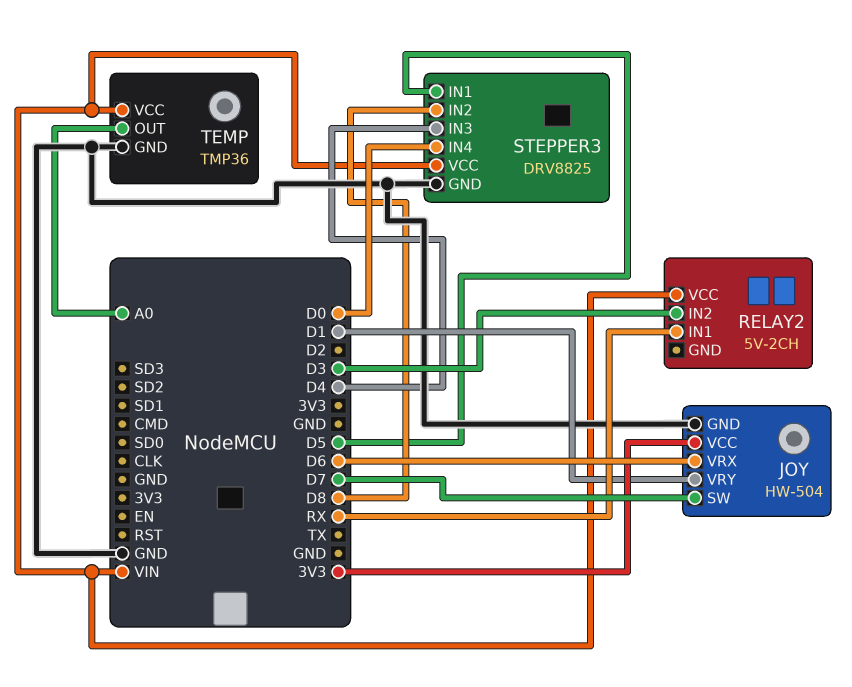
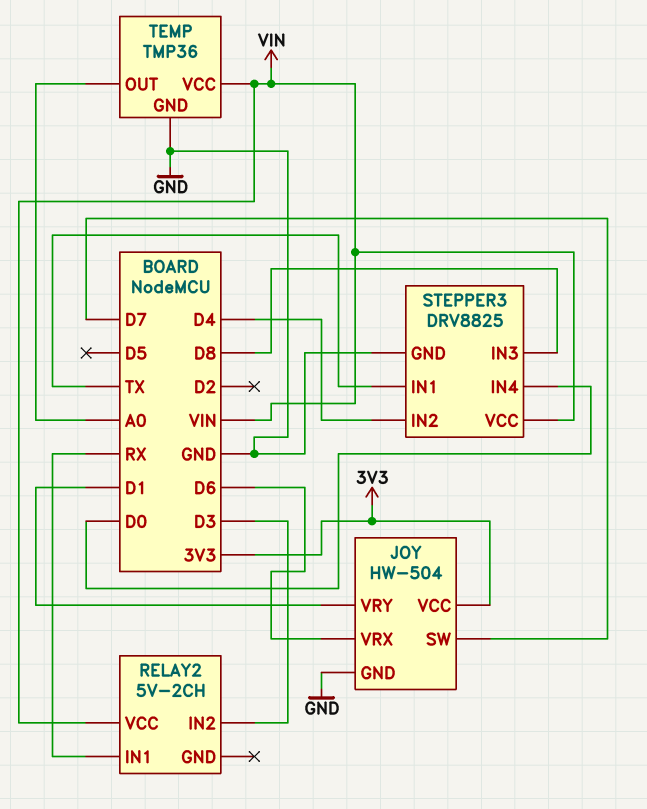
STEPPER3 pin IN1: D5 -> TX
STEPPER3 pin IN2: D8 -> D4
STEPPER3 pin IN3: D4 -> D8

